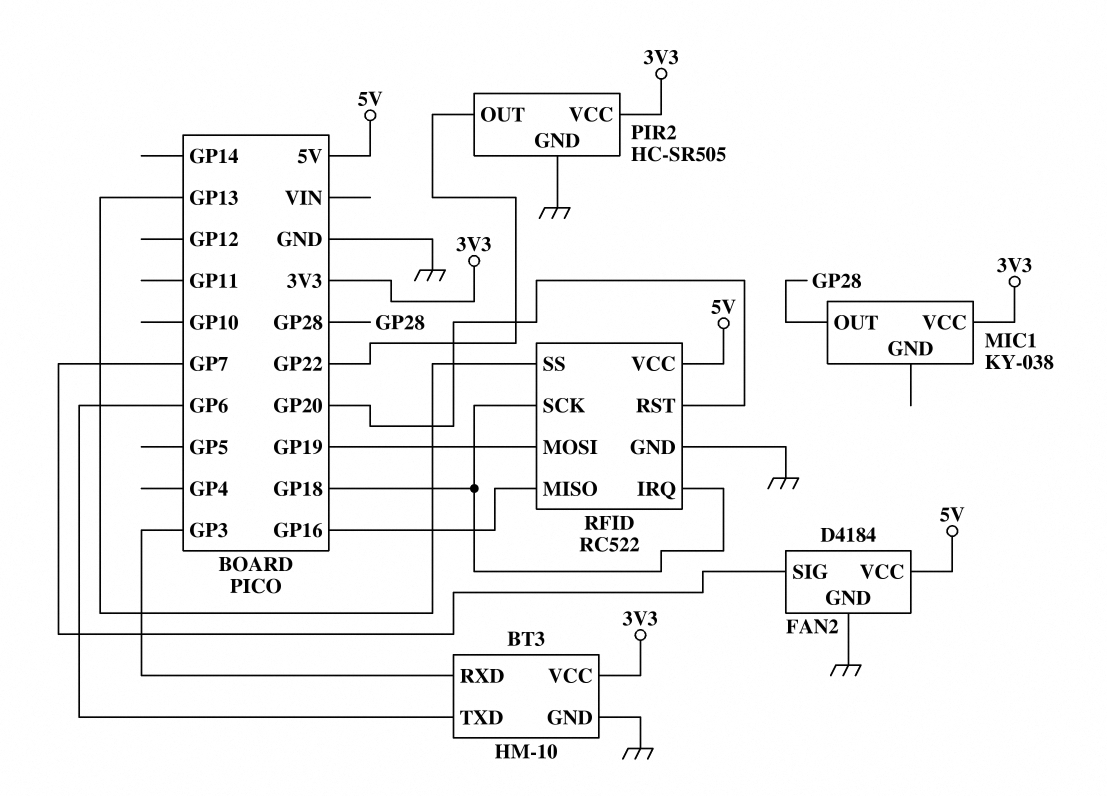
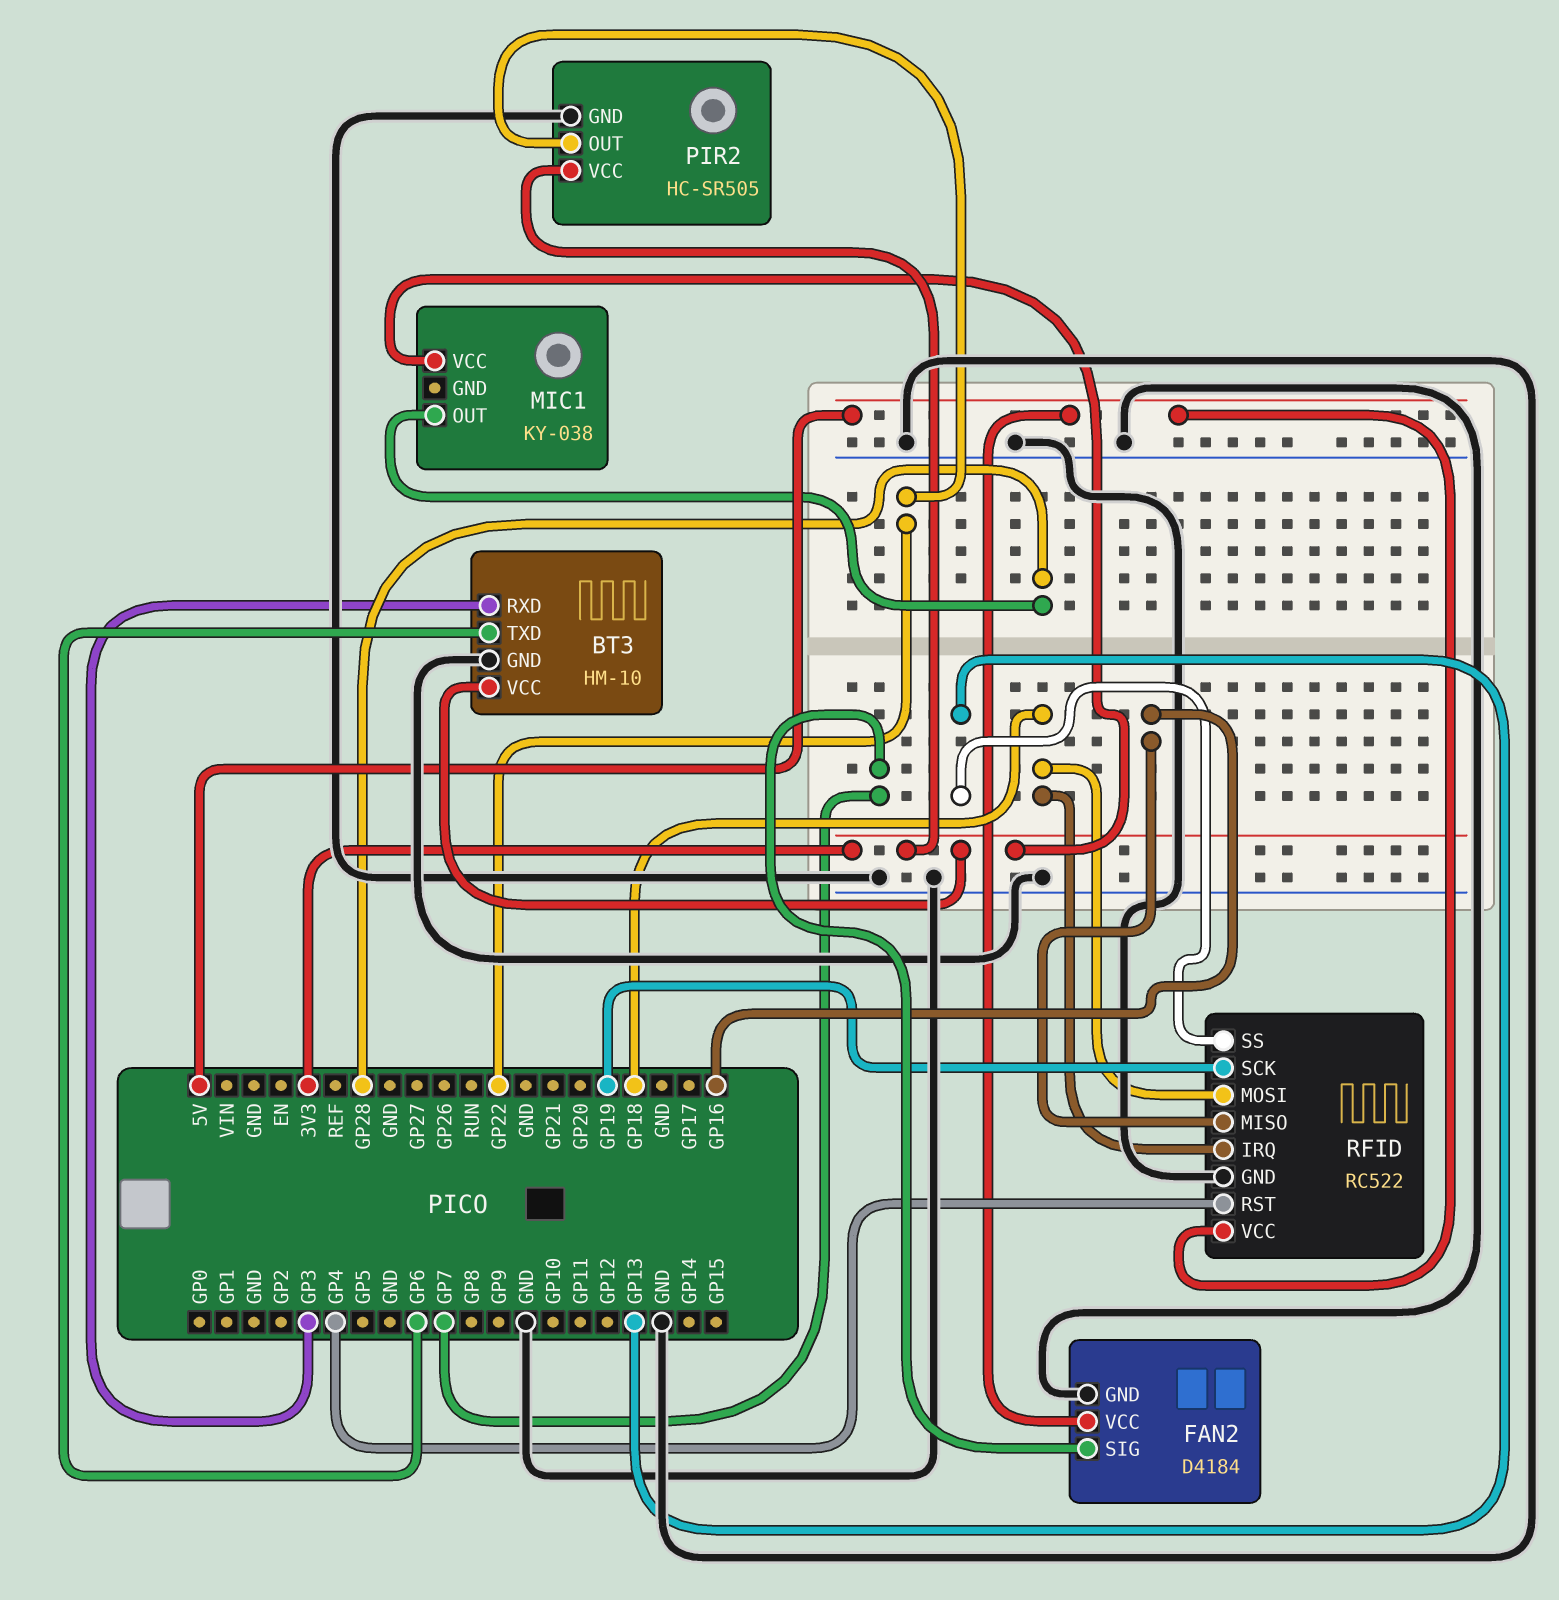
RFID pin MOSI: GP19 -> GP18
RFID pin RST: GP20 -> GP4
RFID pin SCK: GP18 -> GP19

